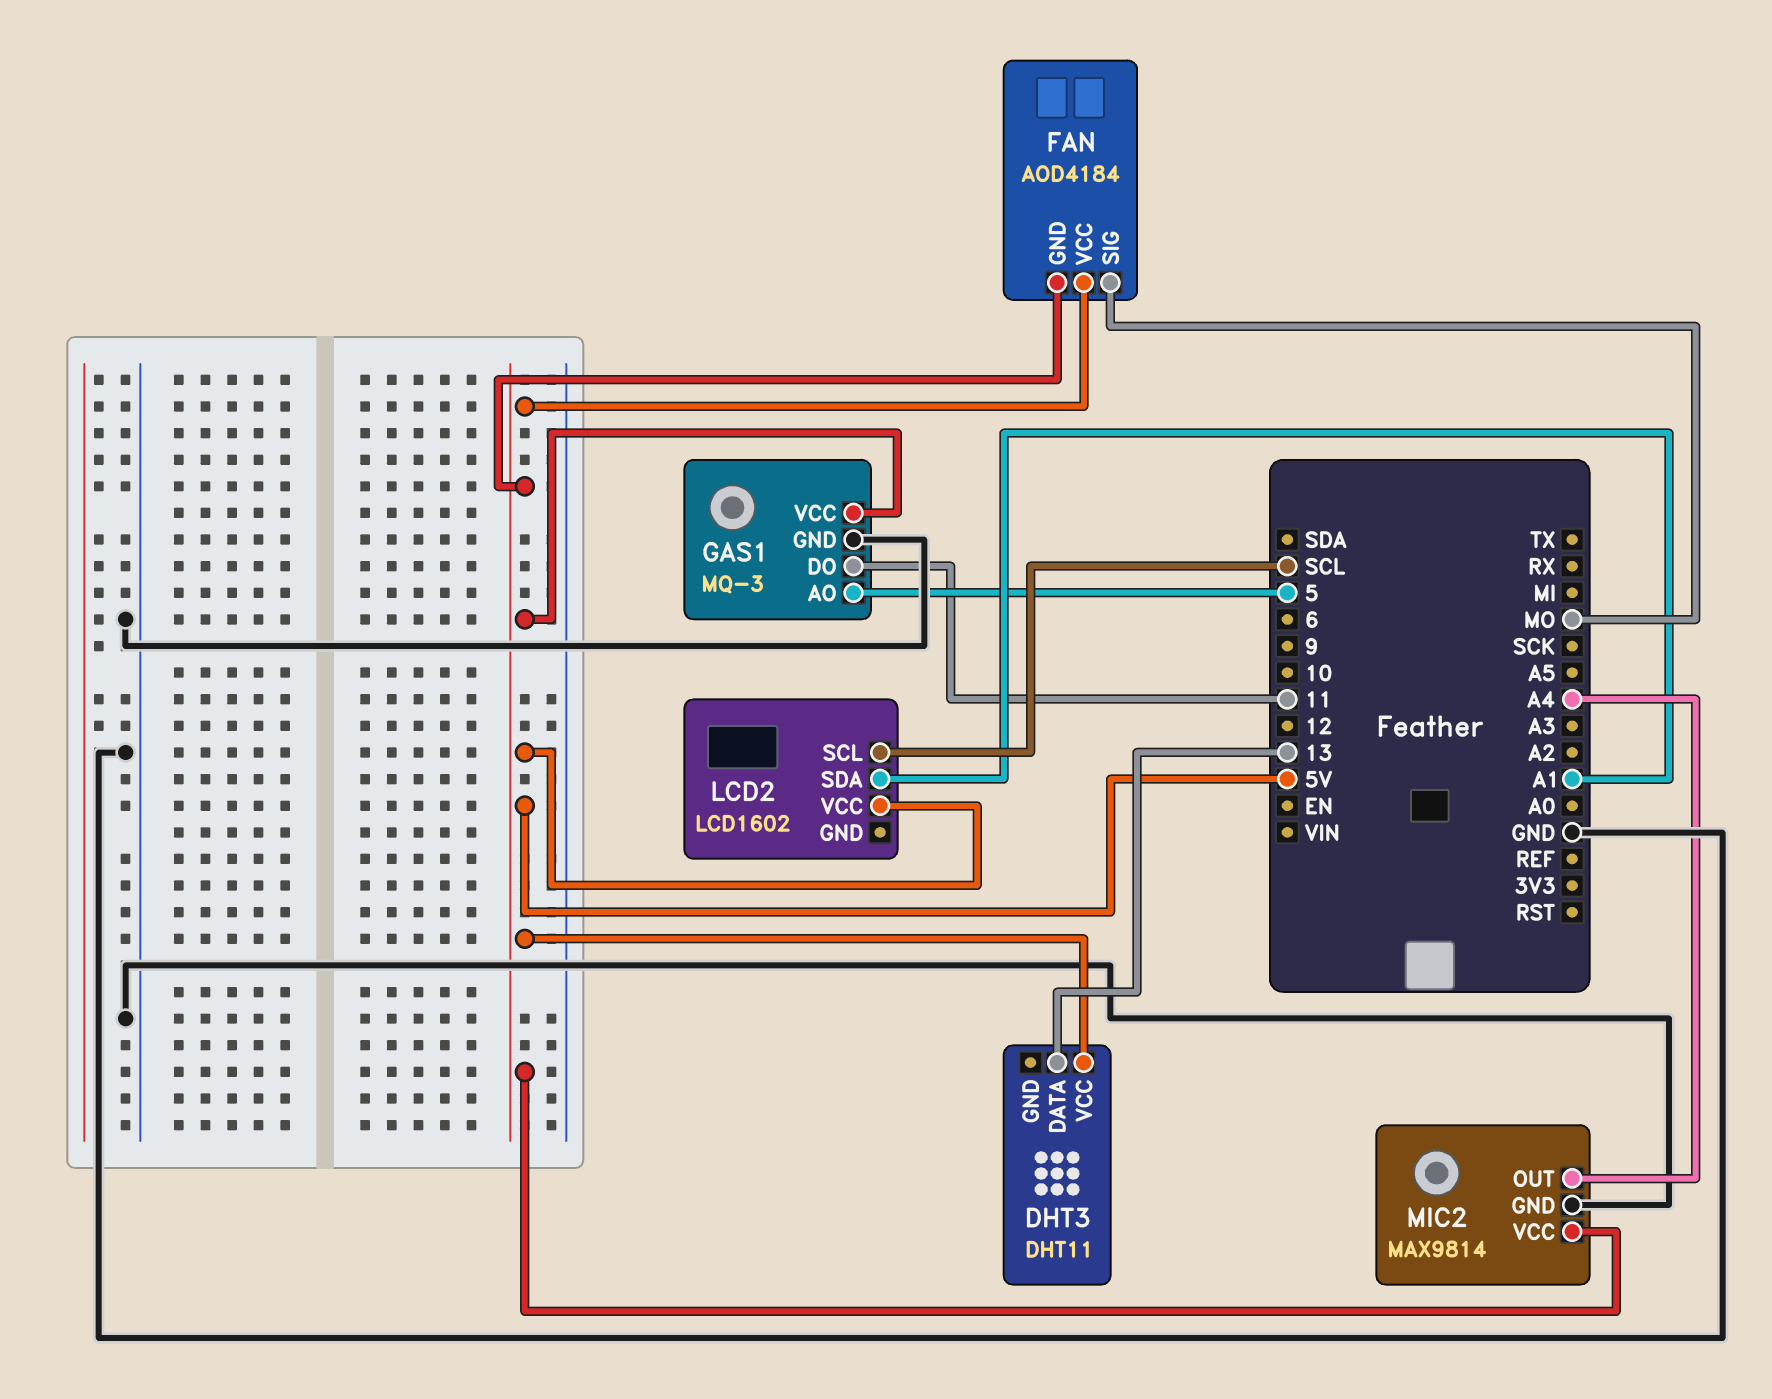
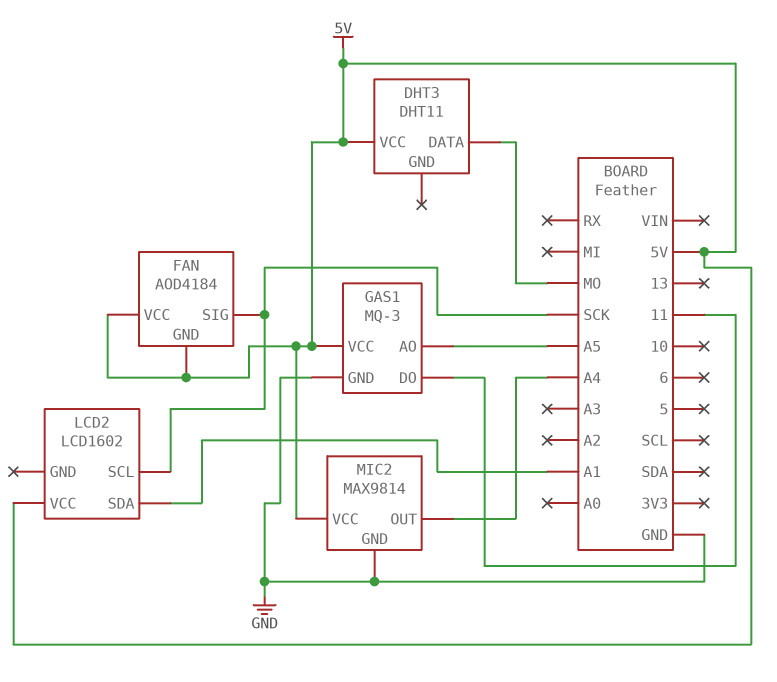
DHT3 pin DATA: 13 -> MO
FAN pin SIG: MO -> SCK
GAS1 pin AO: 5 -> A5
LCD2 pin SCL: SCL -> SCK

